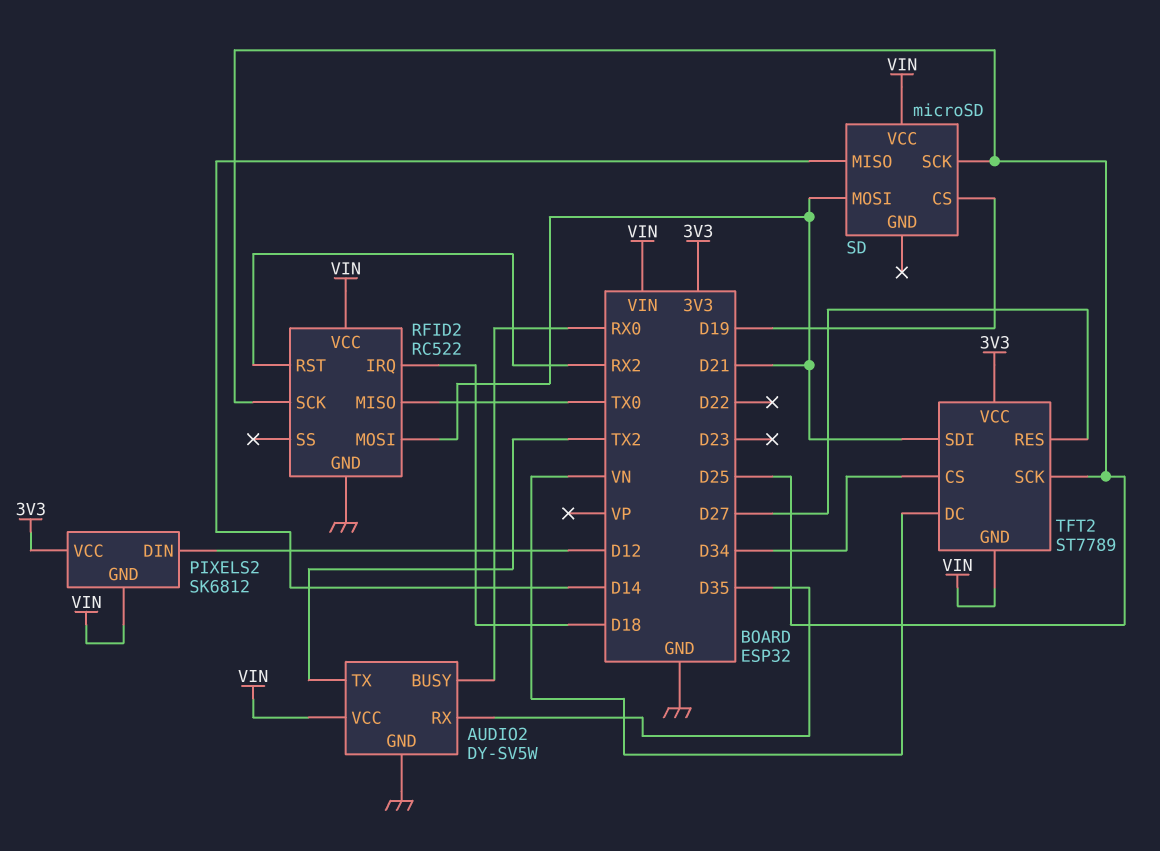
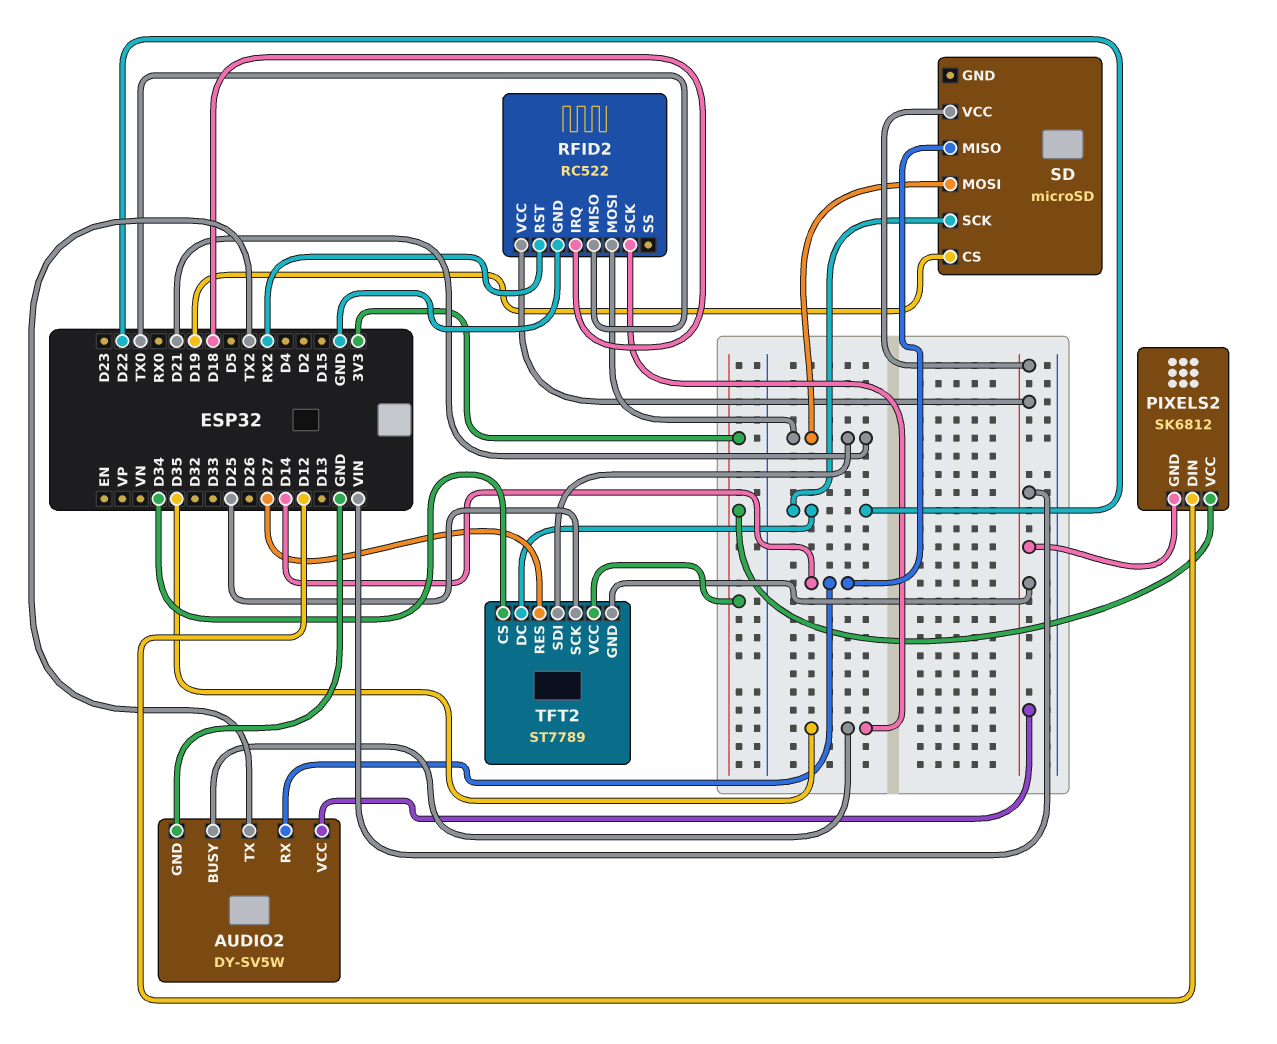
AUDIO2 pin BUSY: RX0 -> D35
AUDIO2 pin RX: D35 -> D14
RFID2 pin SCK: D25 -> D35
SD pin SCK: D25 -> D22
TFT2 pin DC: VN -> D22

